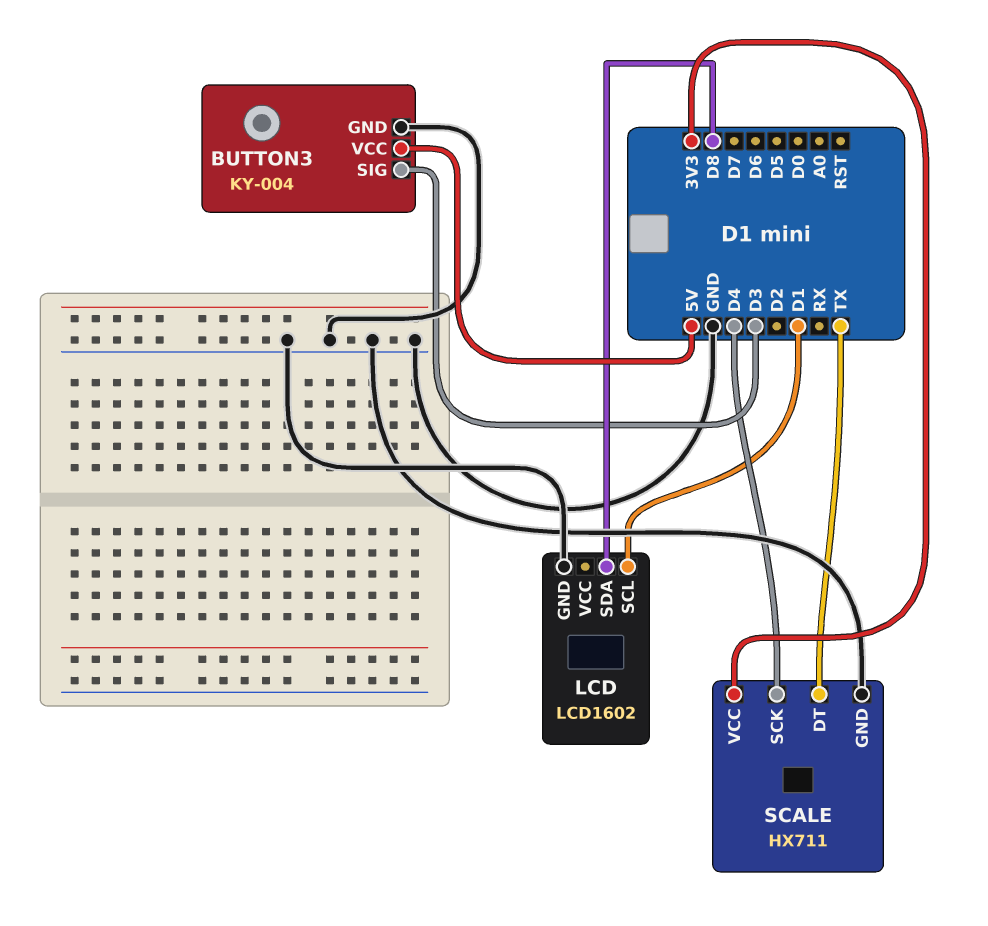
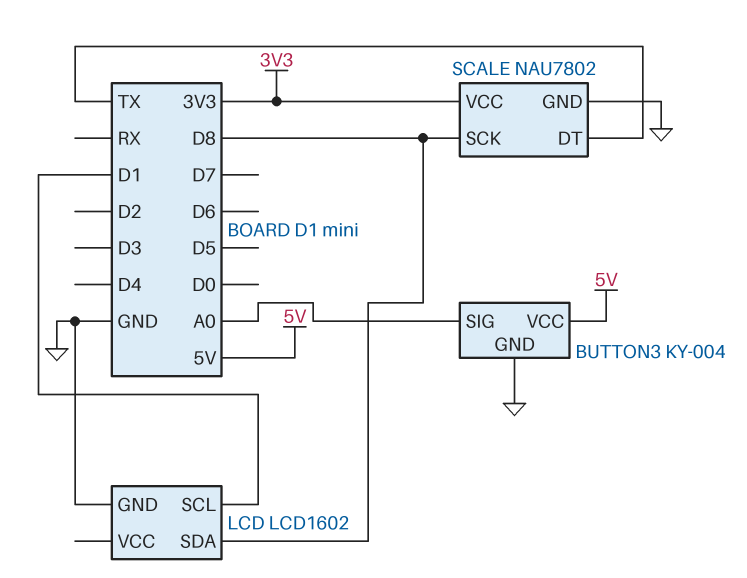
BUTTON3 pin SIG: D3 -> A0
SCALE: HX711 -> NAU7802
SCALE pin SCK: D4 -> D8

